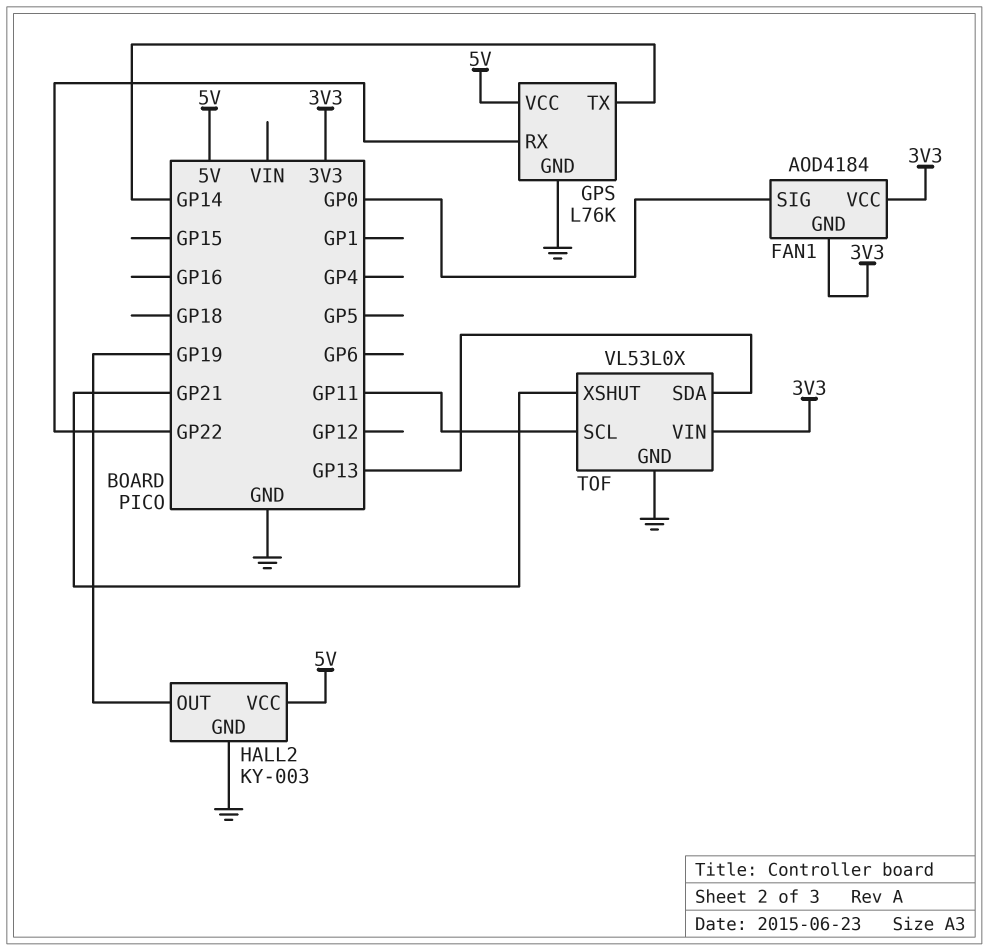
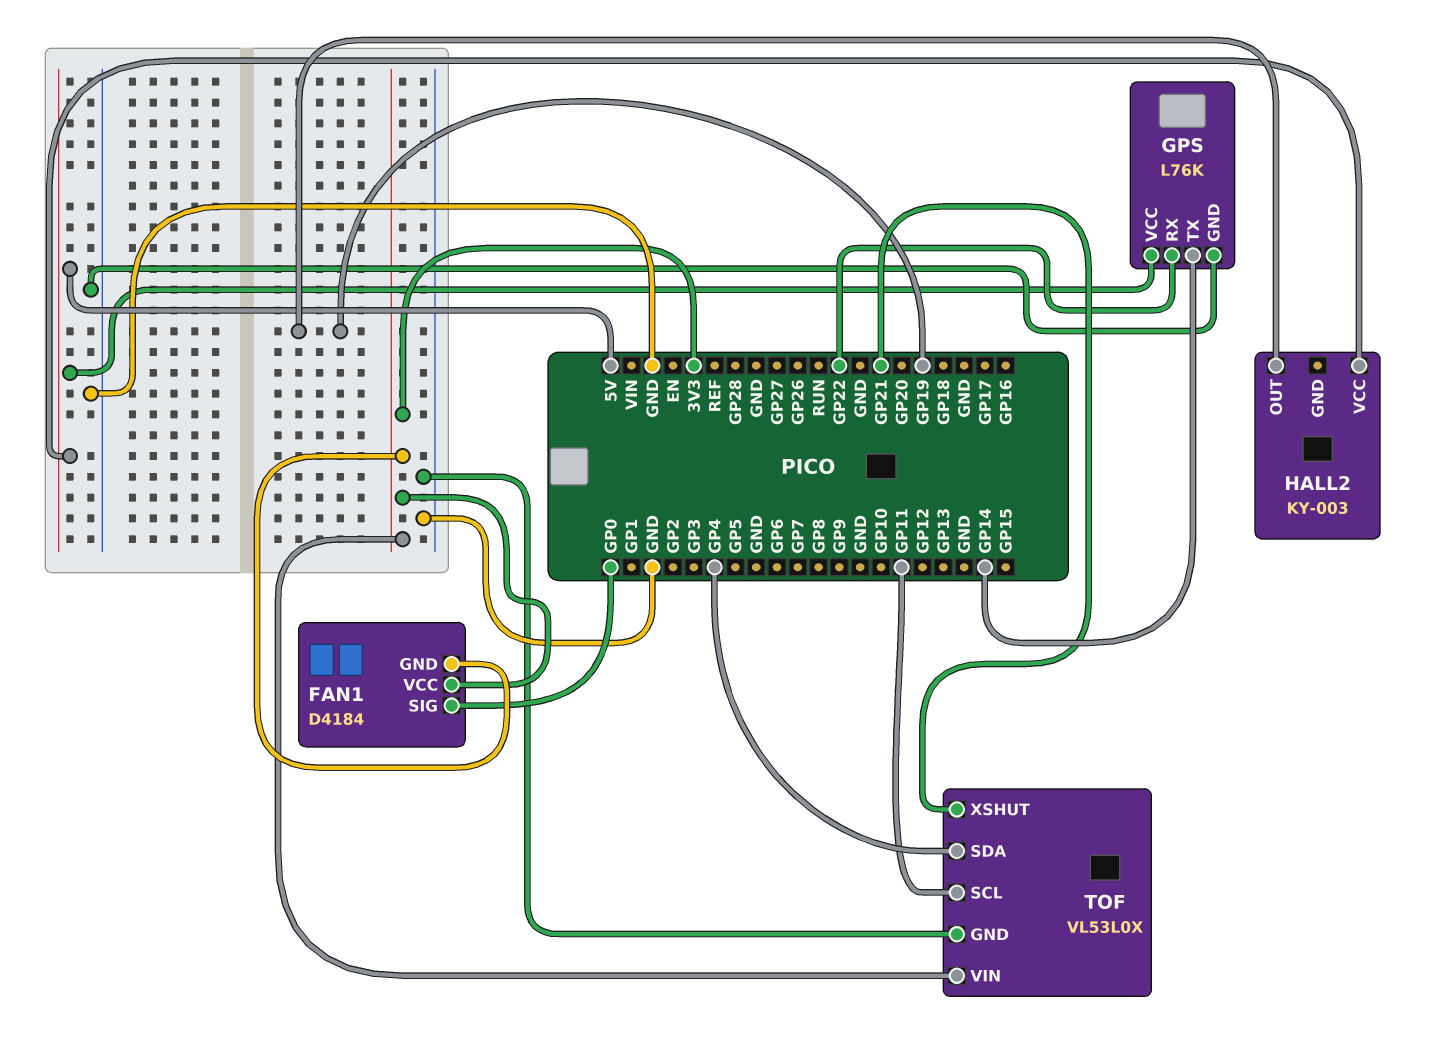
FAN1: AOD4184 -> D4184
HALL2 pin GND: GND -> none
TOF pin SDA: GP13 -> GP4

